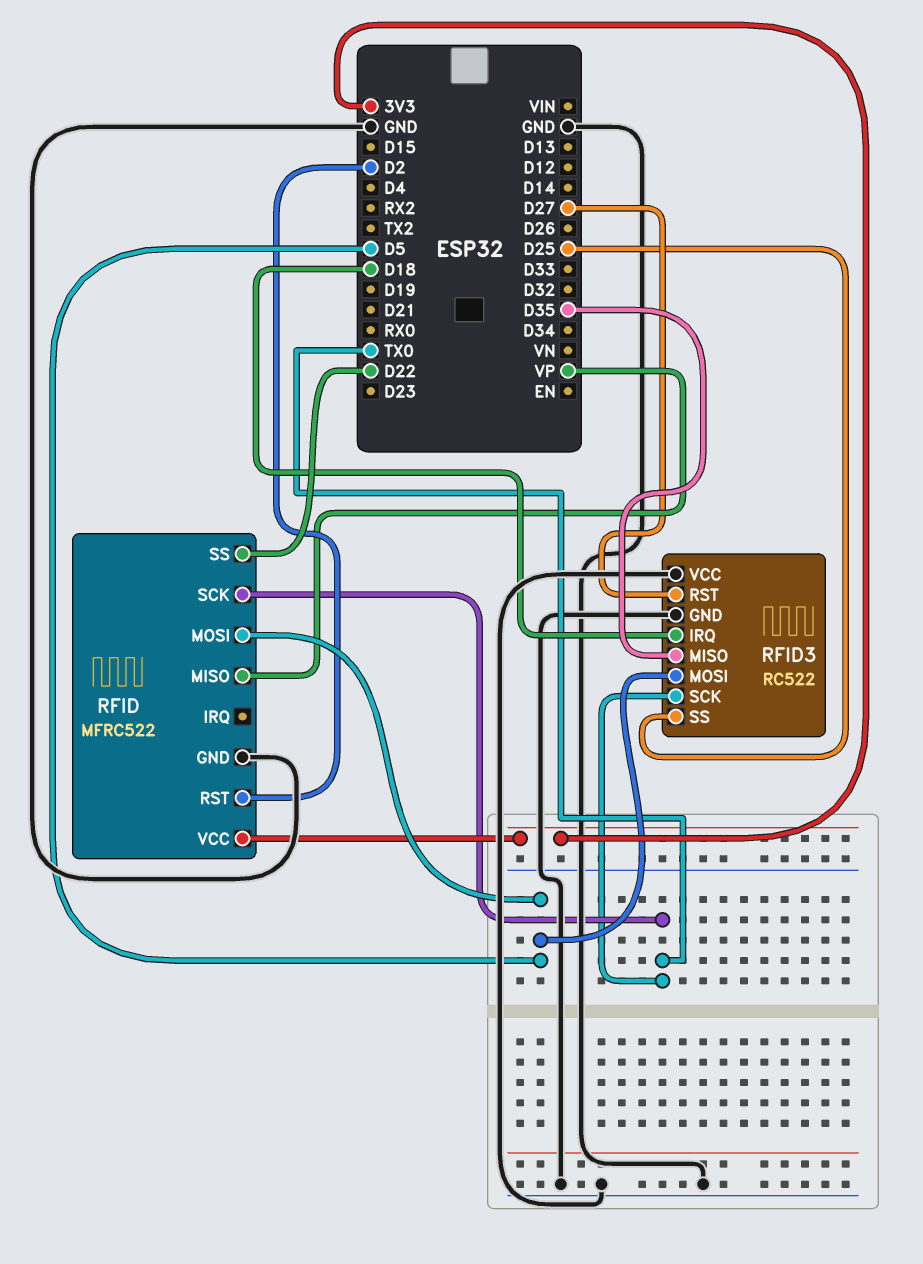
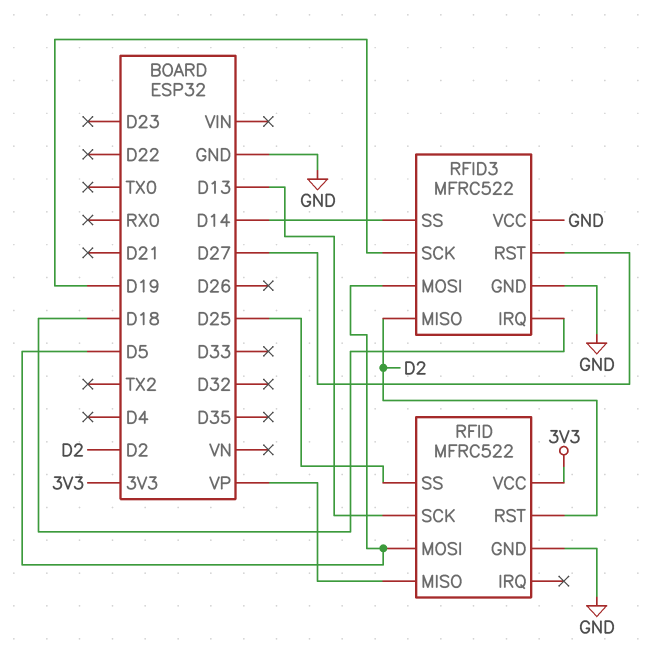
RFID pin SCK: TX0 -> D13
RFID pin SS: D22 -> D25
RFID3: RC522 -> MFRC522
RFID3 pin MISO: D35 -> D2
RFID3 pin SCK: TX0 -> D19
RFID3 pin SS: D25 -> D14

